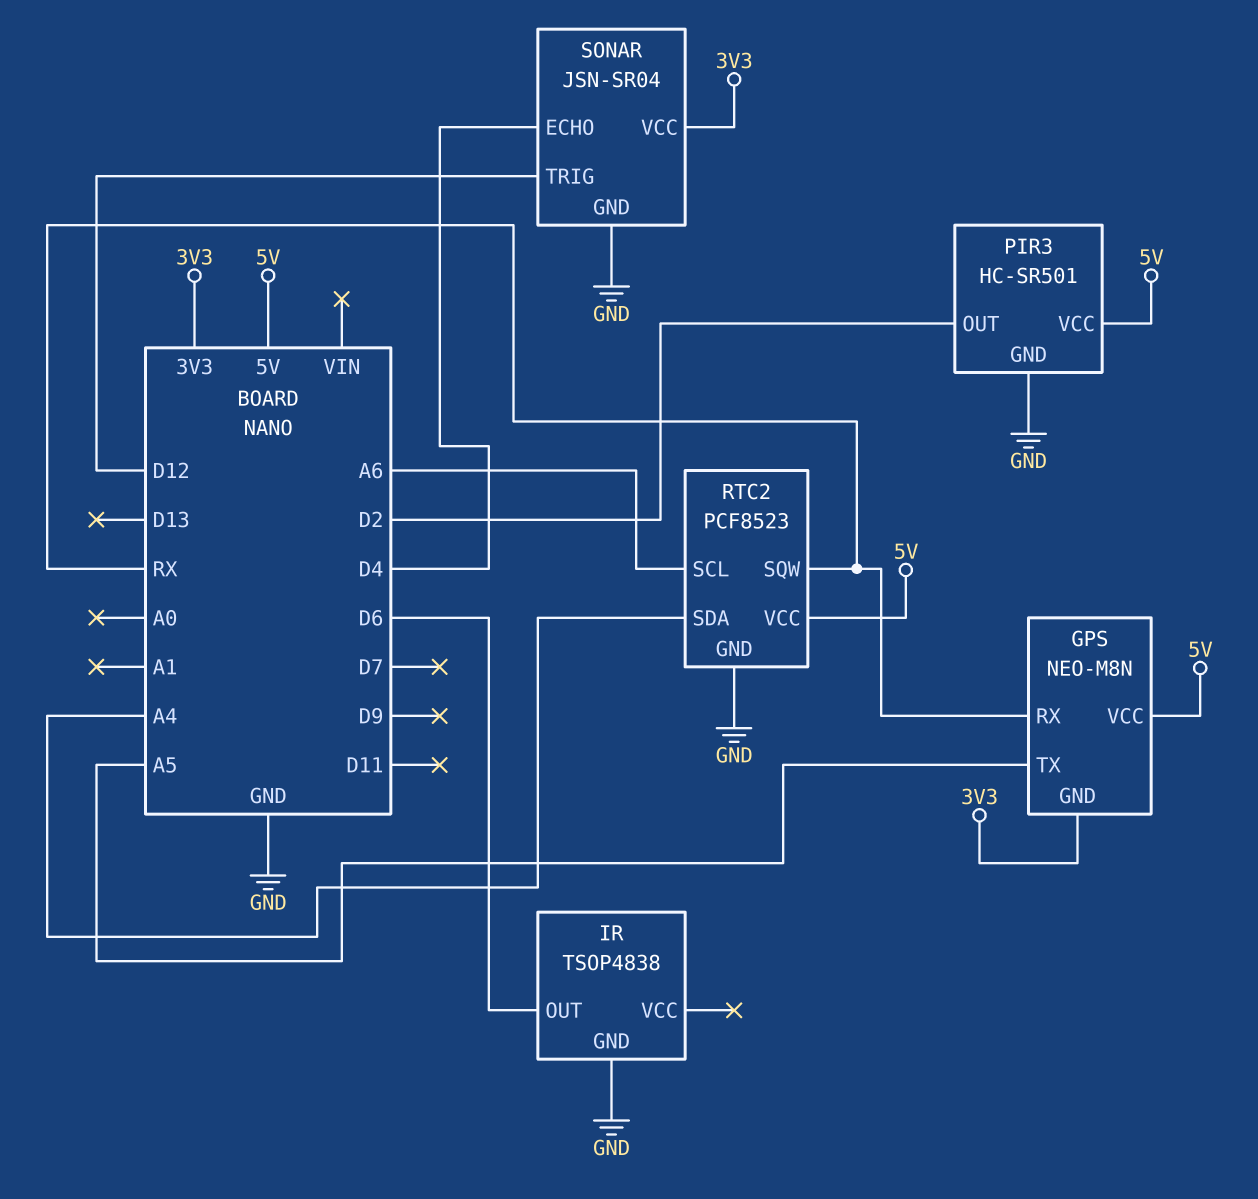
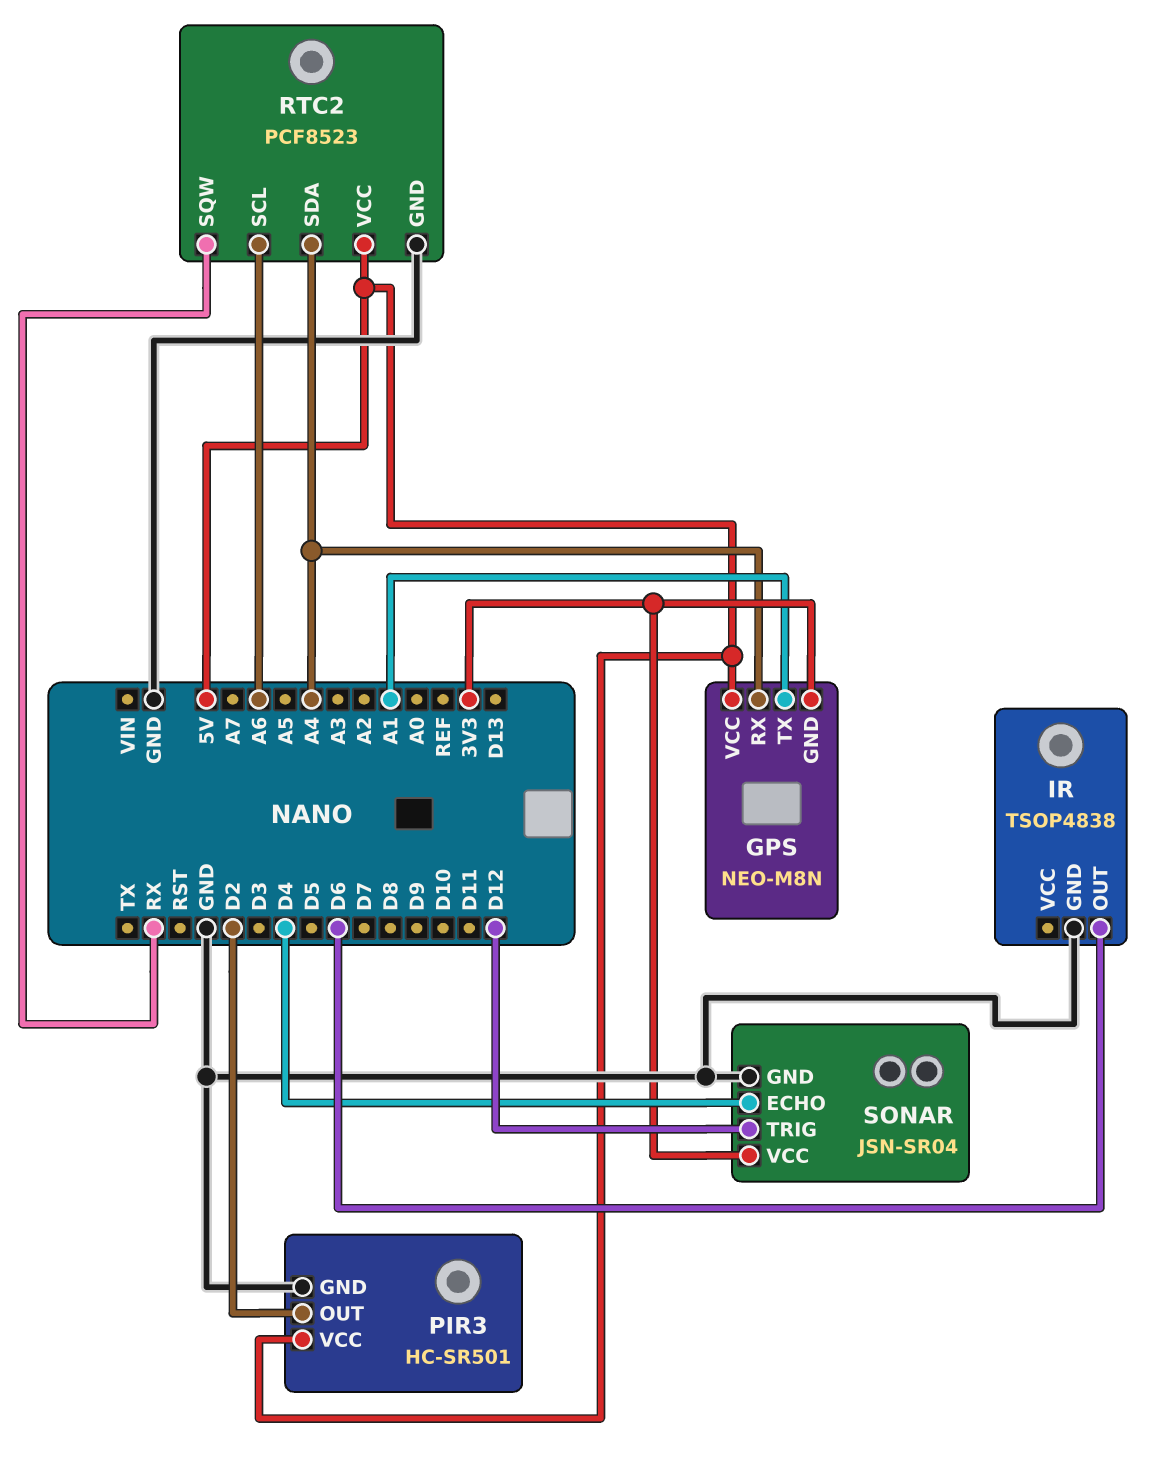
GPS pin RX: RX -> A4
GPS pin TX: A5 -> A1

